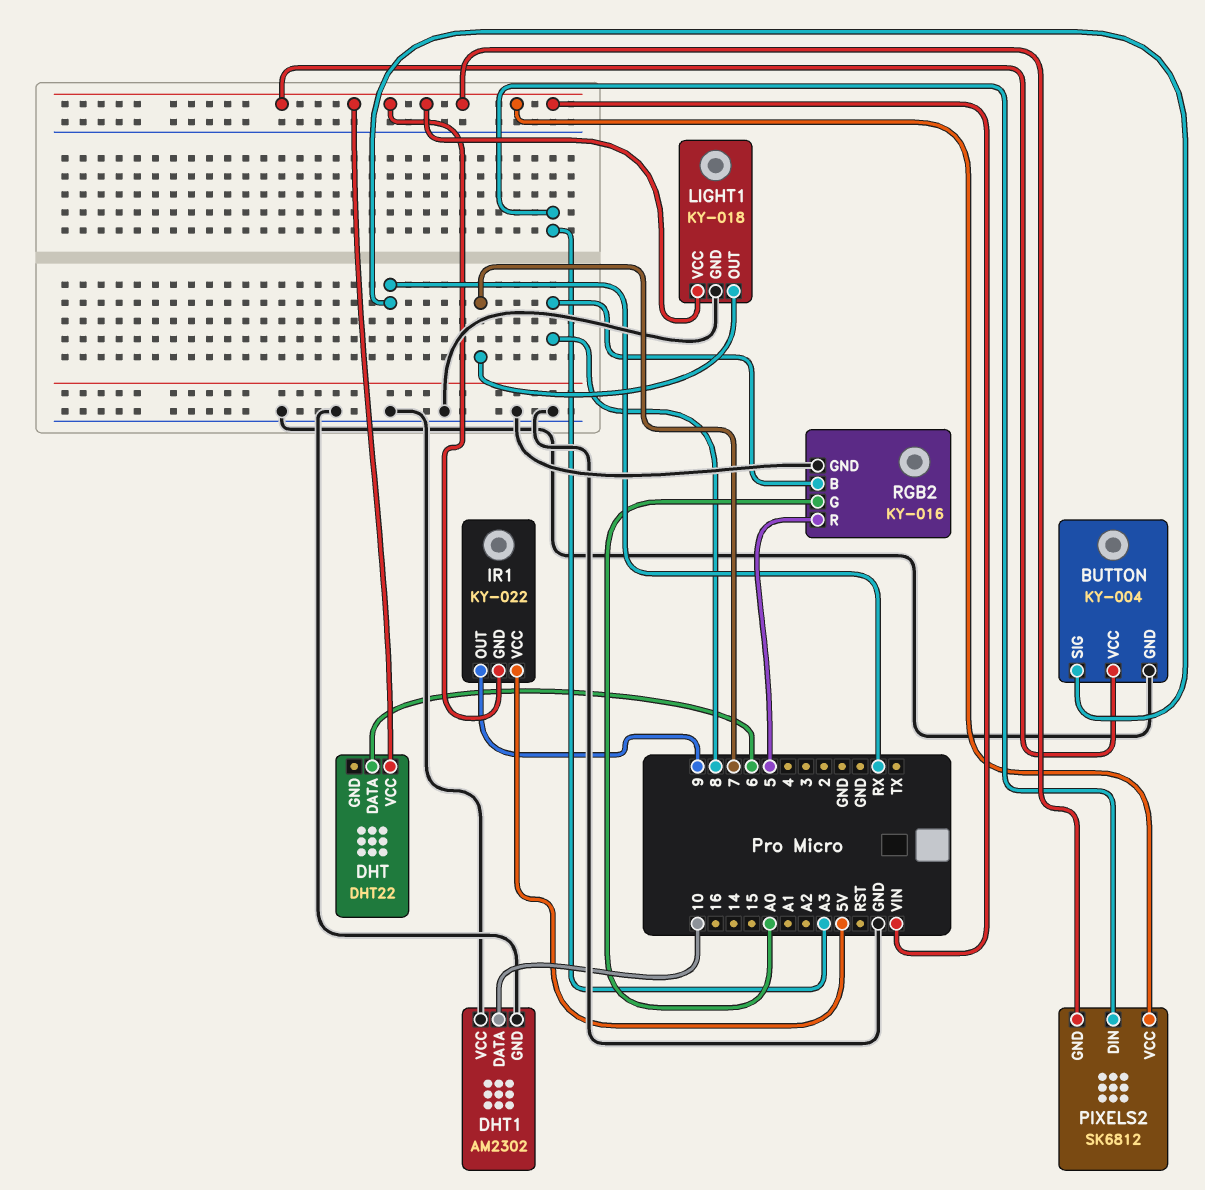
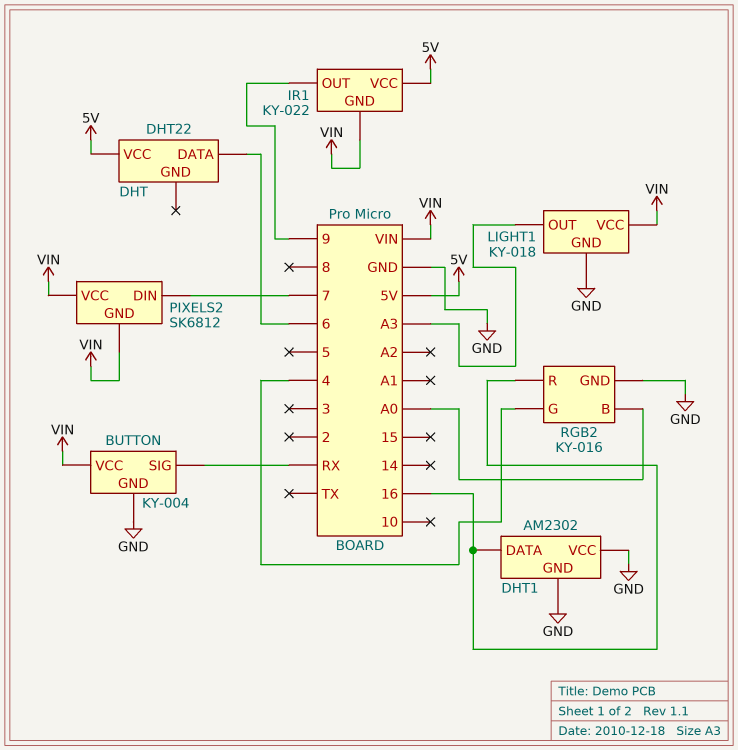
DHT pin VCC: VIN -> 5V
DHT1 pin DATA: 10 -> 16
LIGHT1 pin OUT: 7 -> A3
PIXELS2 pin DIN: A3 -> 7
RGB2 pin B: 8 -> A0
RGB2 pin G: A0 -> 4
RGB2 pin R: 5 -> 16

